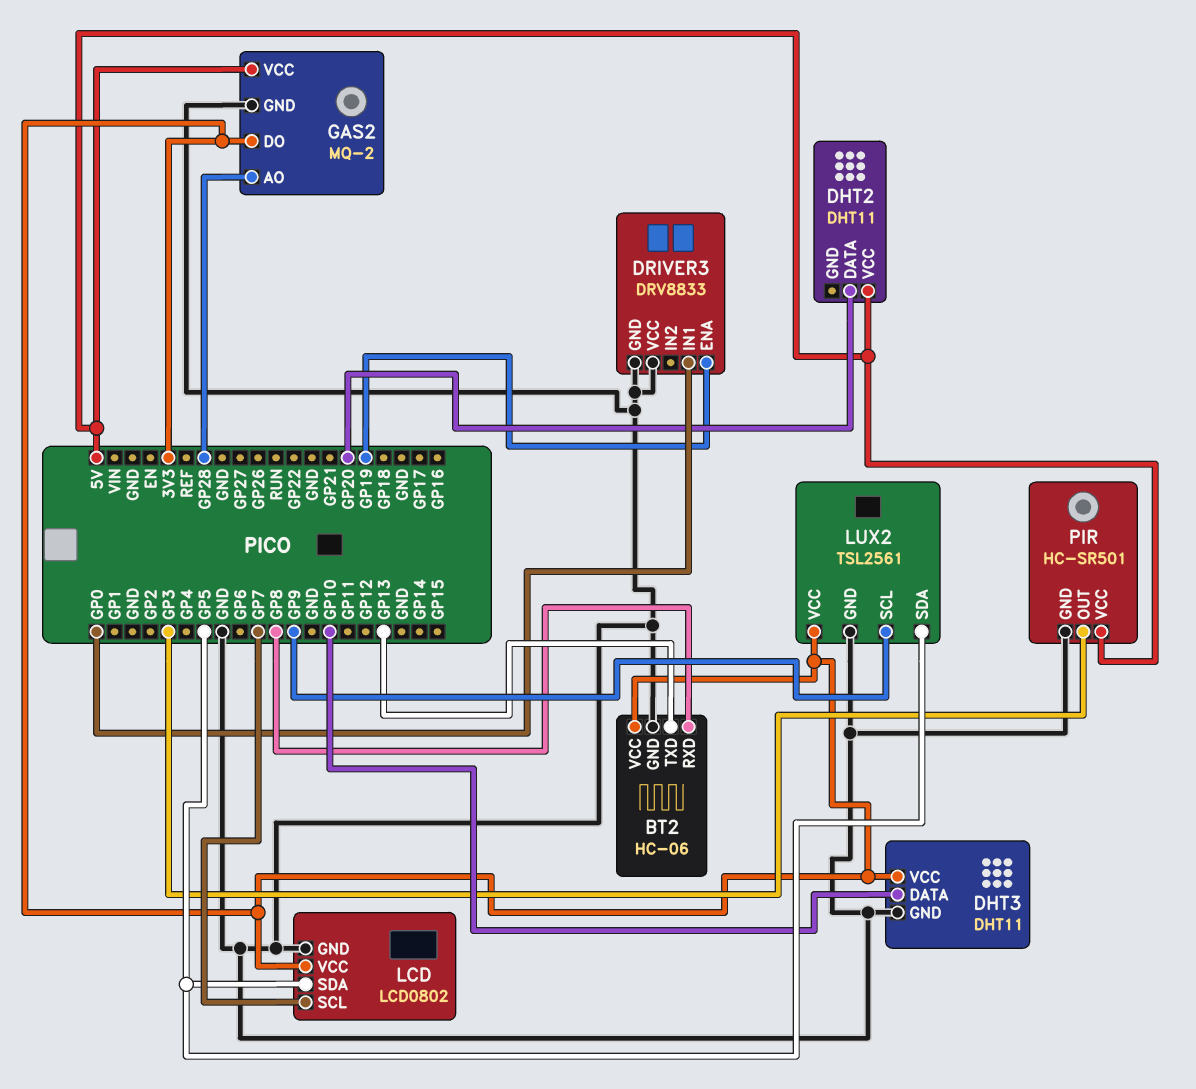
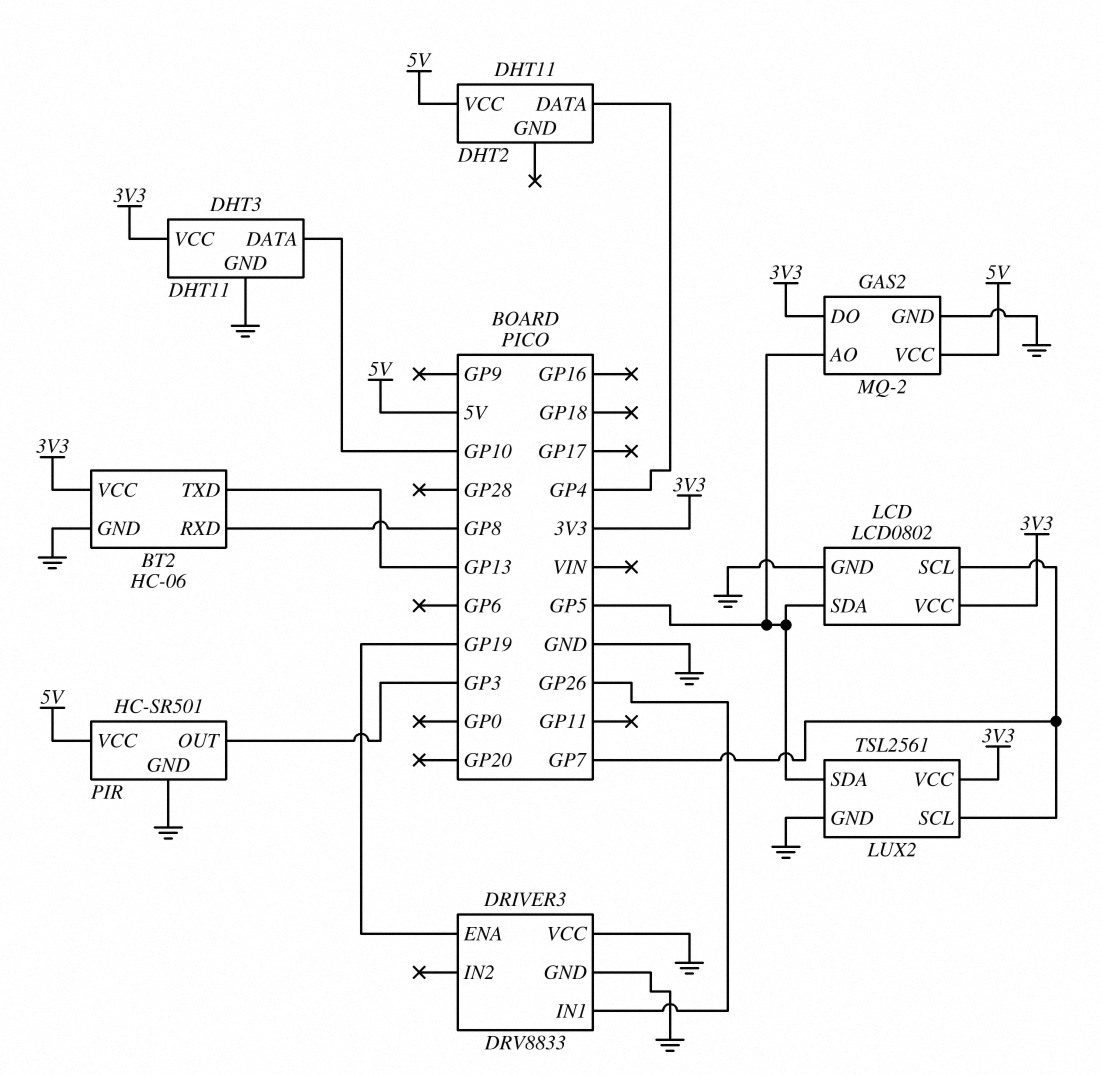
DHT2 pin DATA: GP20 -> GP4
DRIVER3 pin IN1: GP0 -> GP26
GAS2 pin AO: GP28 -> GP5
LUX2 pin SCL: GP9 -> GP7

